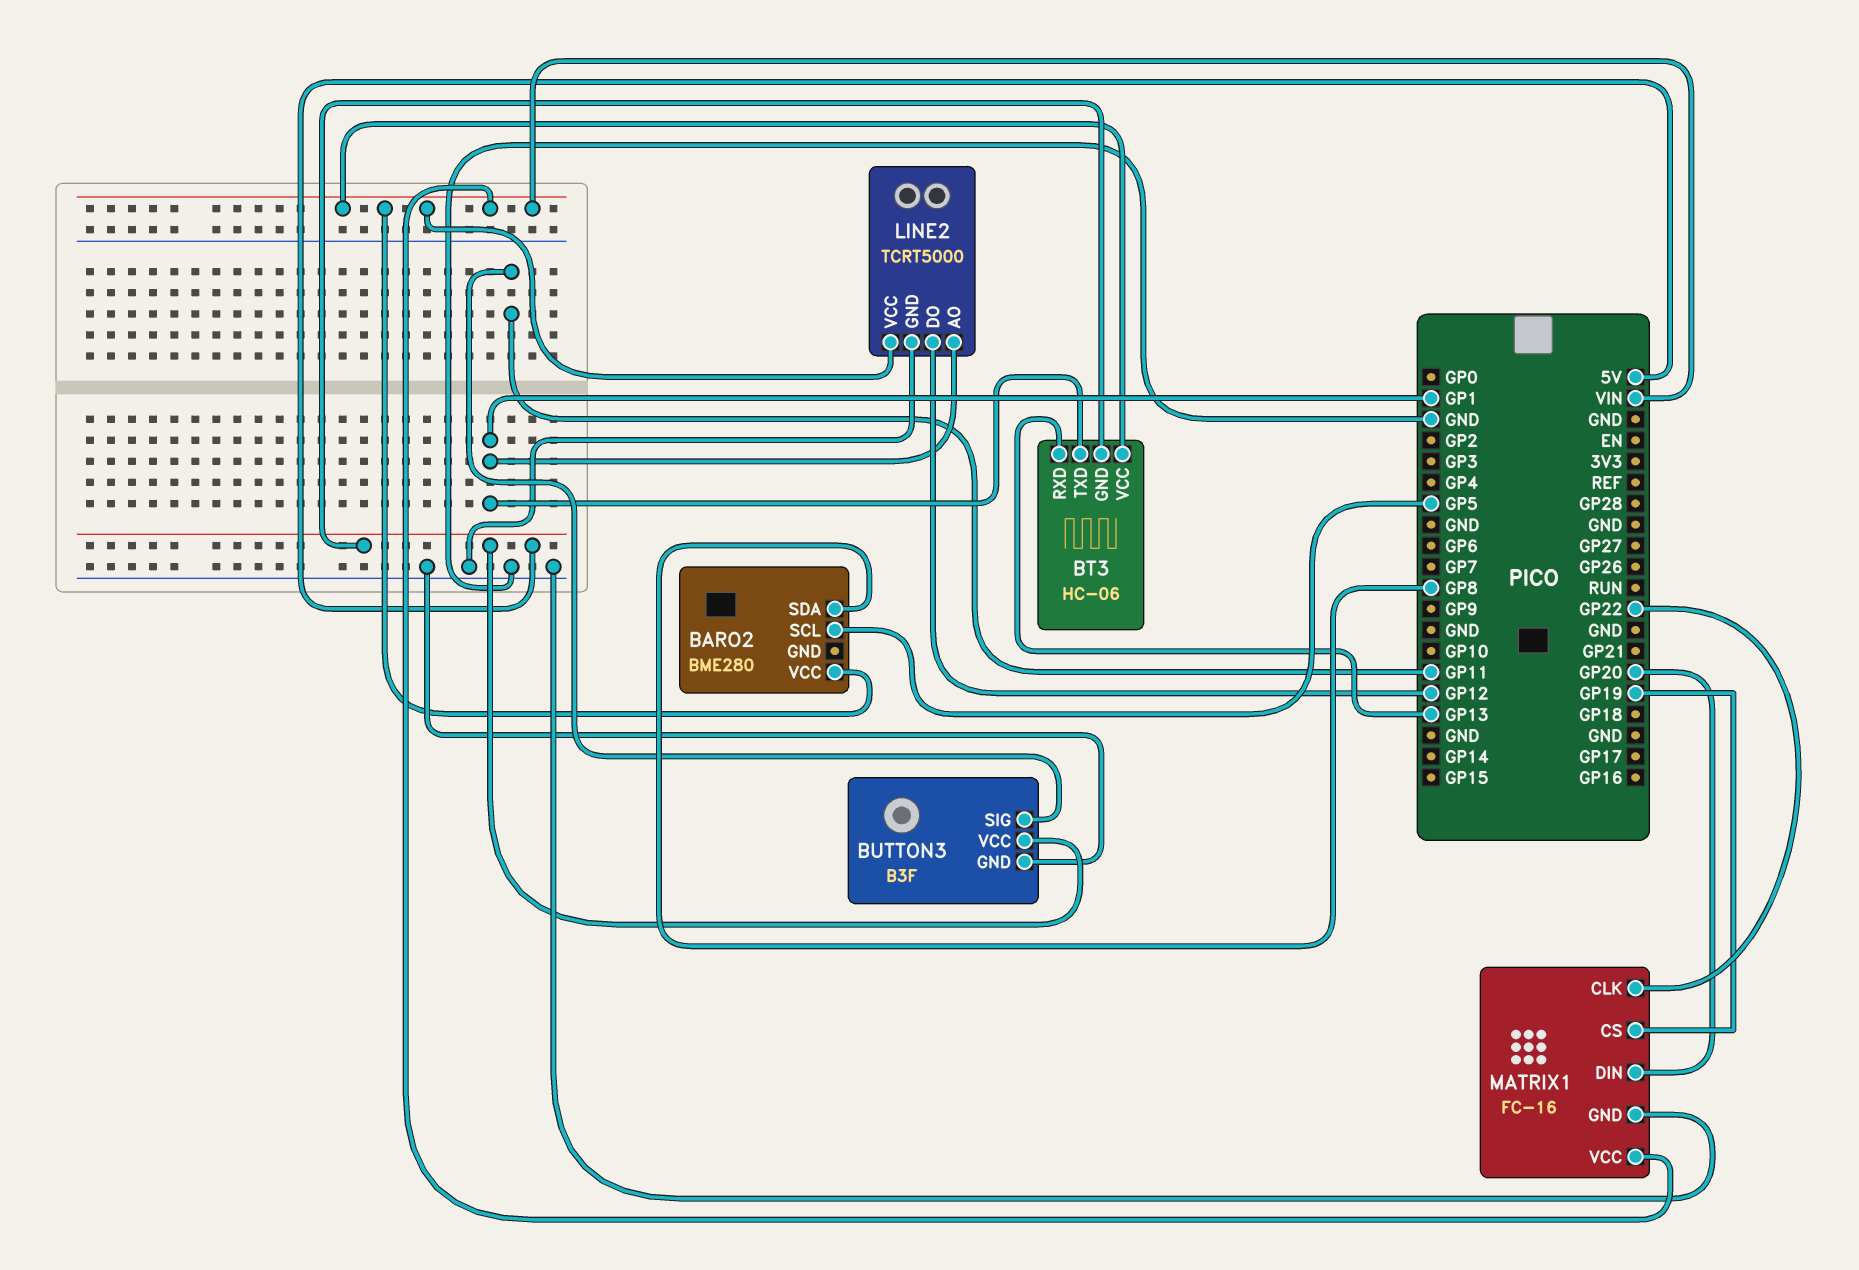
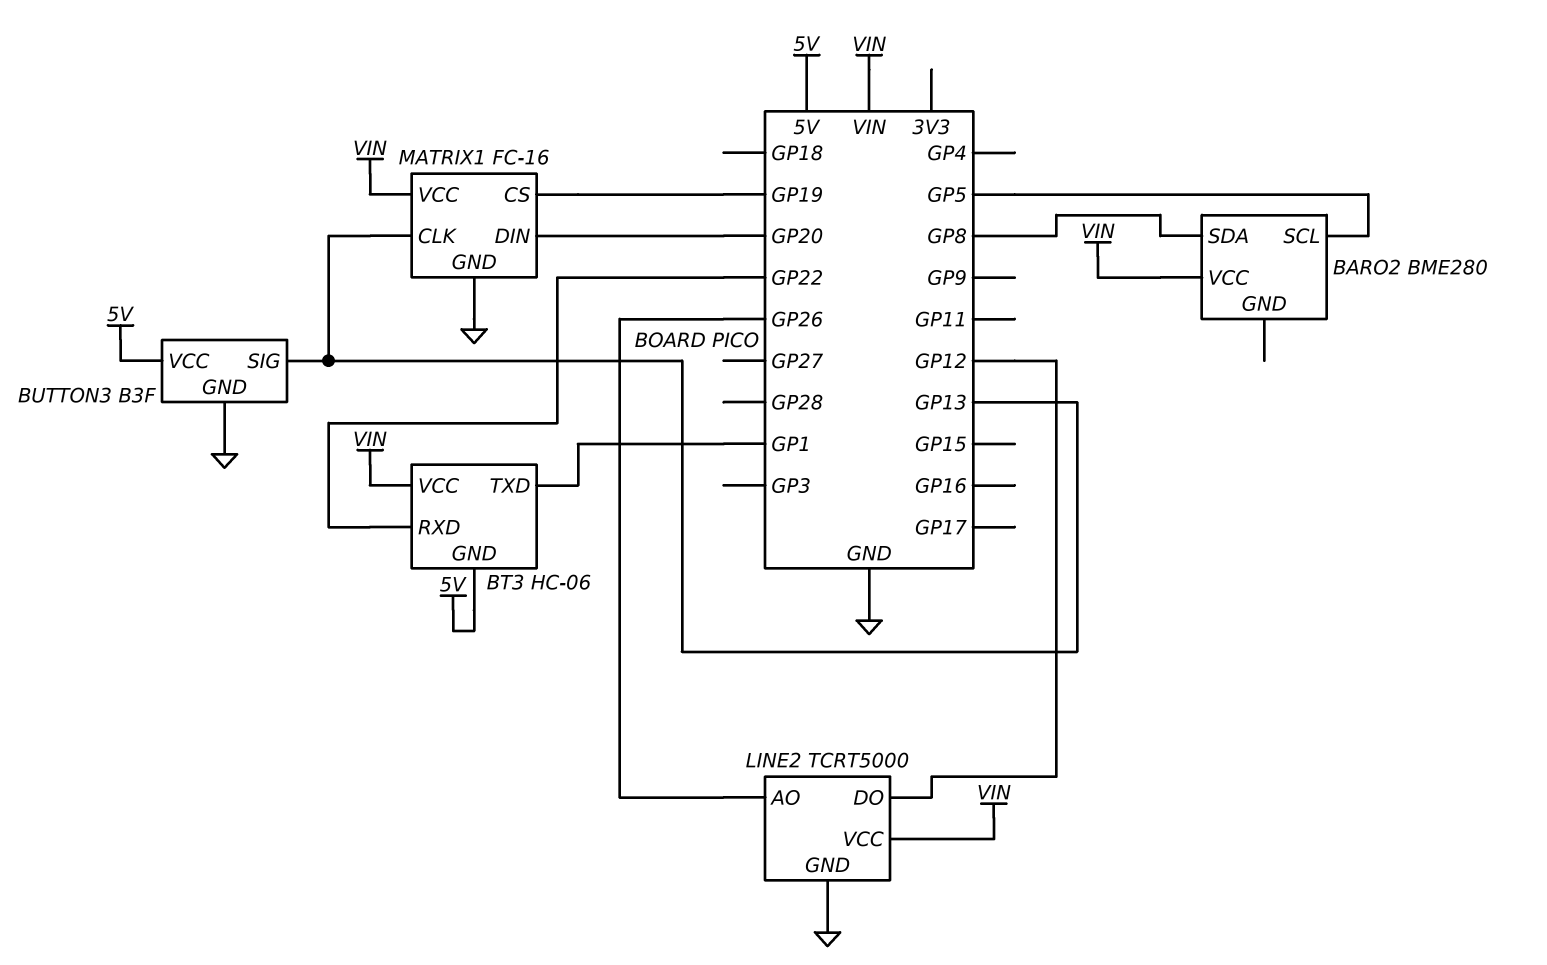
BT3 pin RXD: GP13 -> GP22
BUTTON3 pin SIG: GP11 -> GP13
LINE2 pin AO: GP1 -> GP26
MATRIX1 pin CLK: GP22 -> GP13

